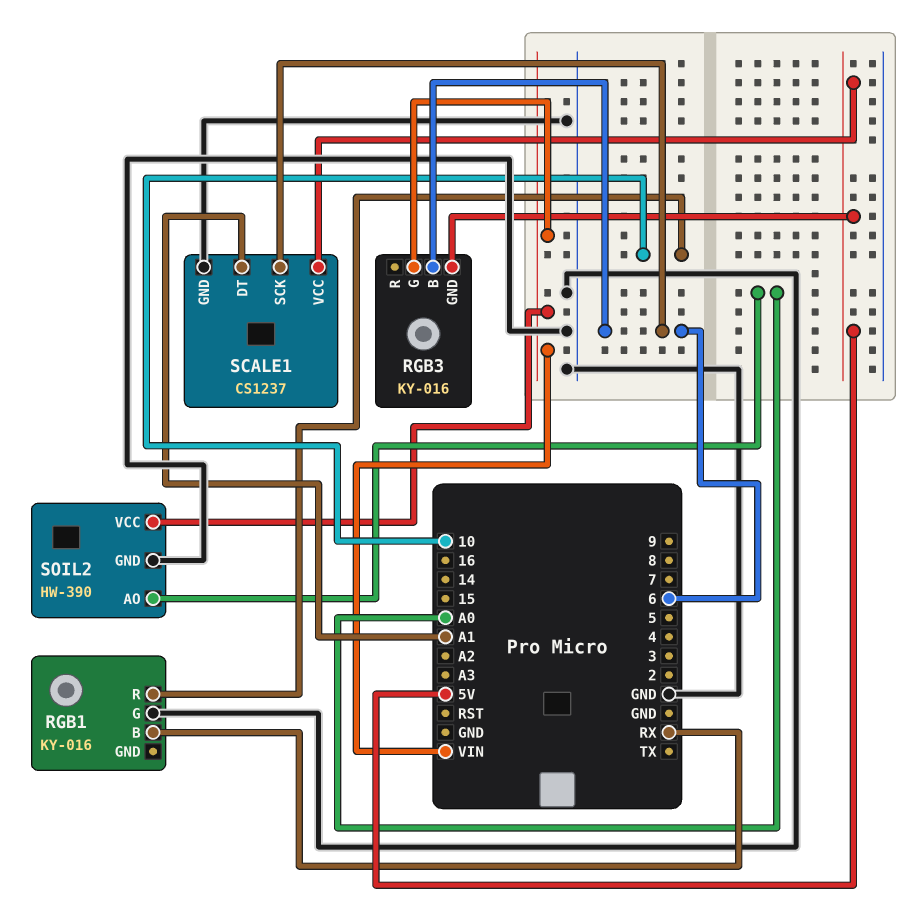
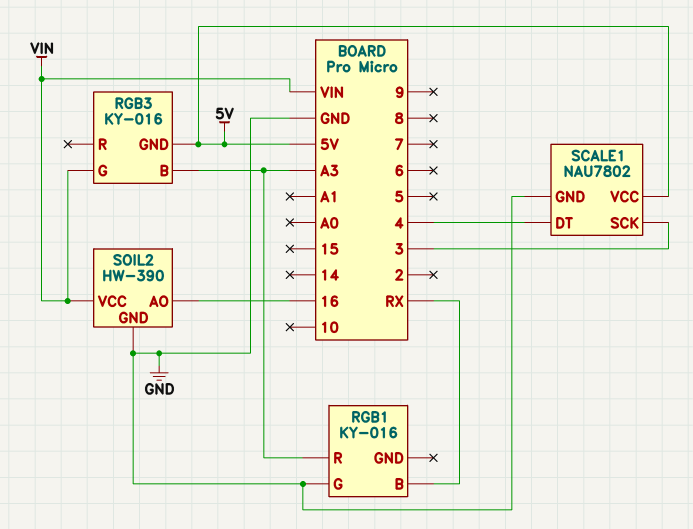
RGB1 pin R: 10 -> A3
RGB3 pin B: 6 -> A3
SCALE1: CS1237 -> NAU7802
SCALE1 pin DT: A1 -> 4
SCALE1 pin SCK: 6 -> 3
SOIL2 pin AO: A0 -> 16

